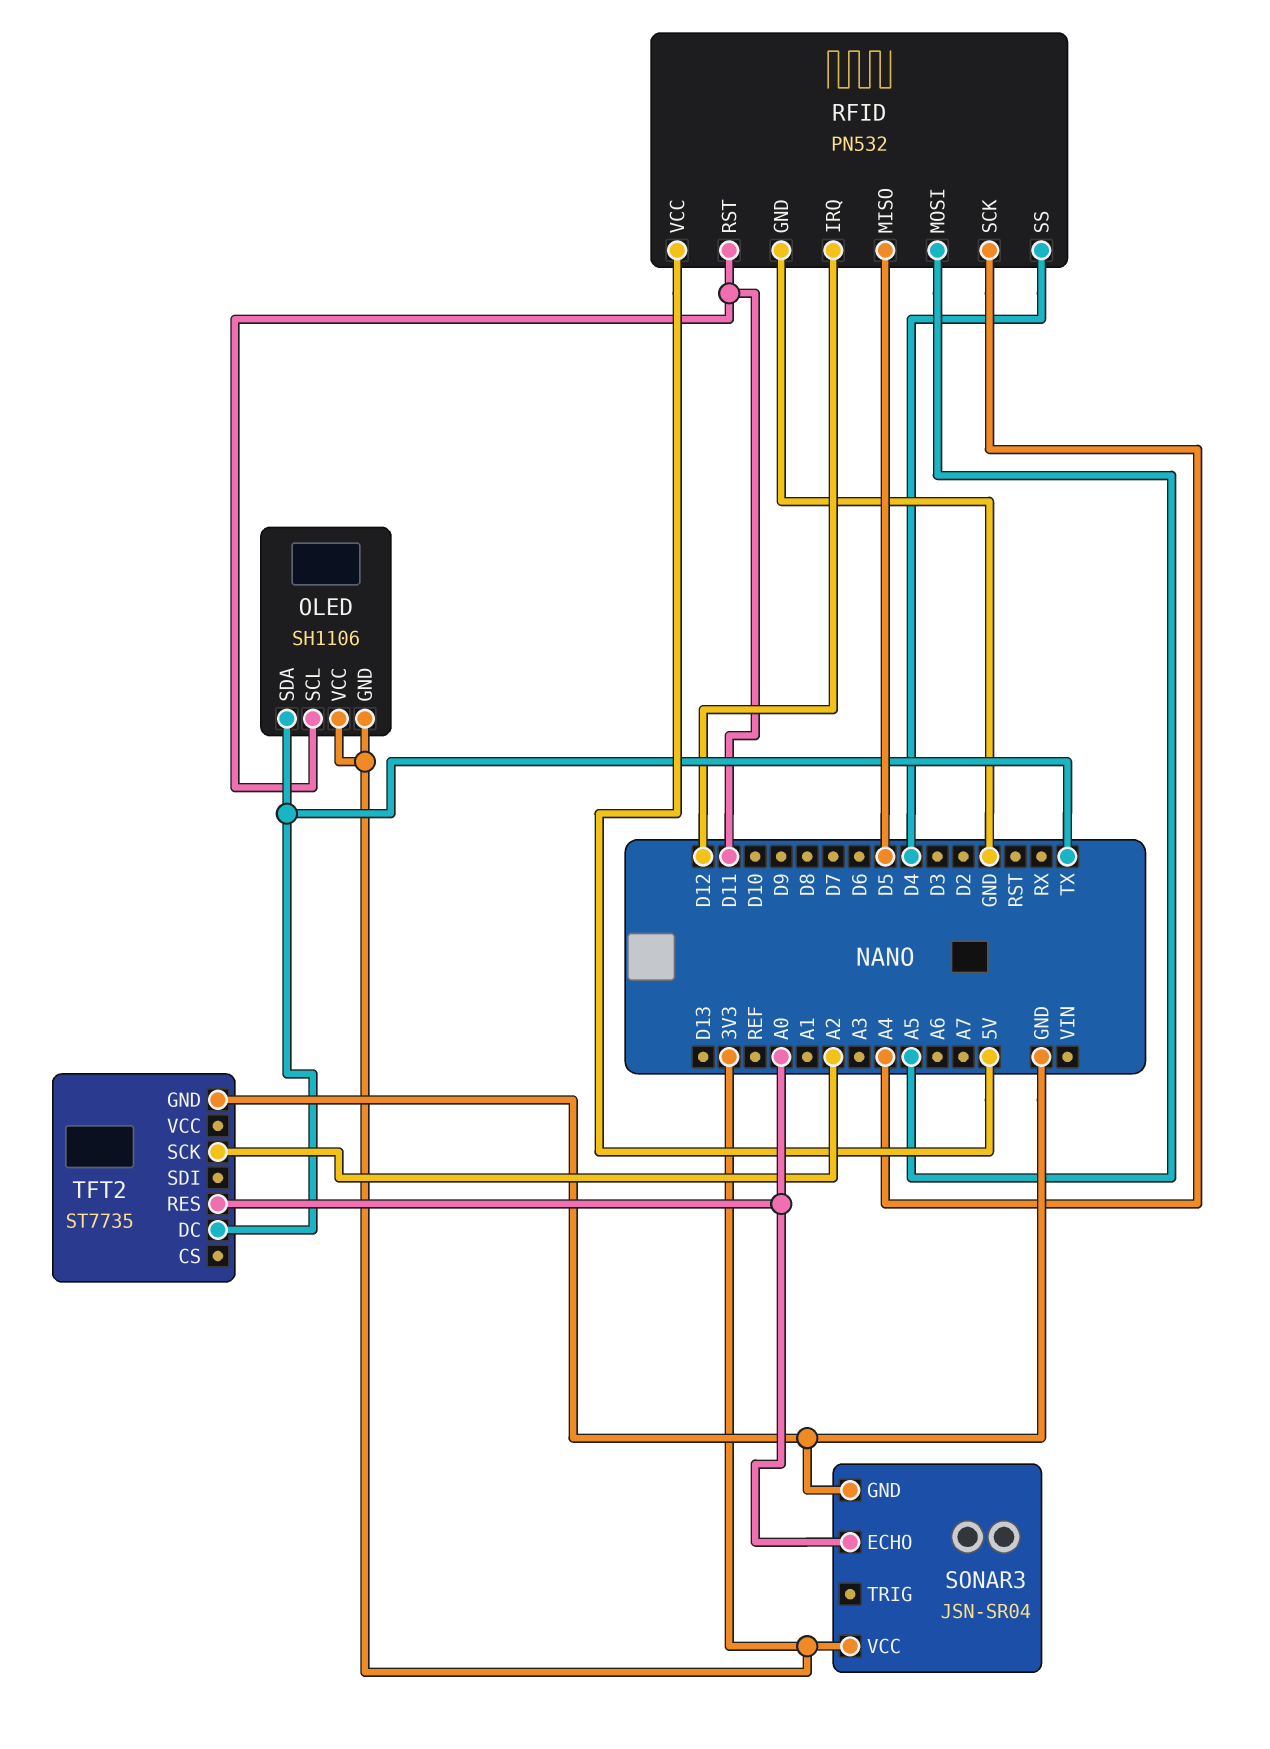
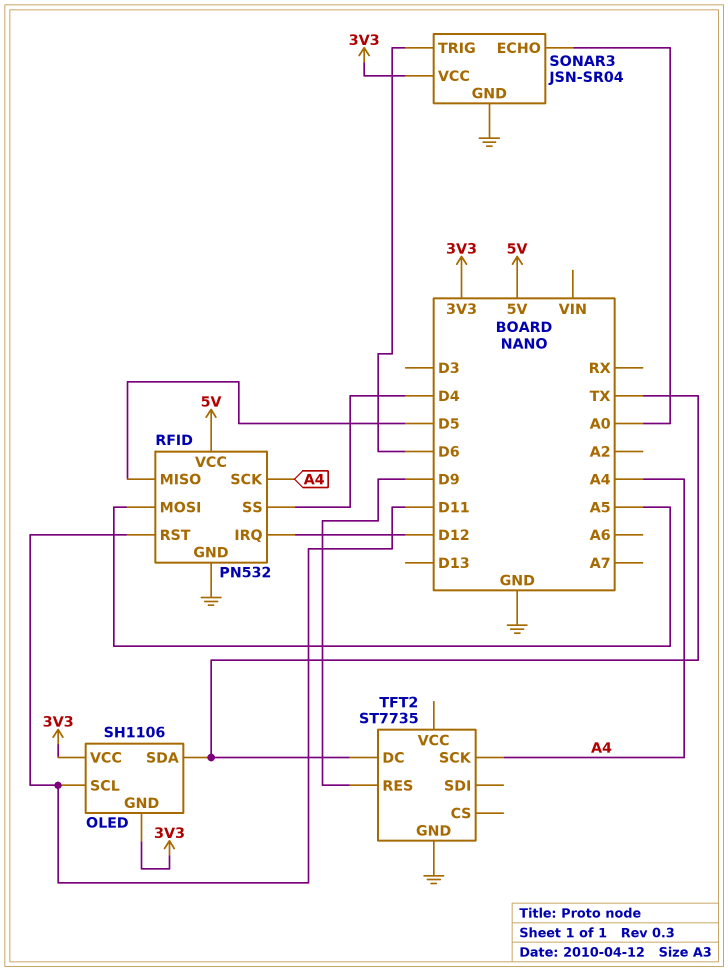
SONAR3 pin TRIG: none -> D6
TFT2 pin RES: A0 -> D9
TFT2 pin SCK: A2 -> A4

